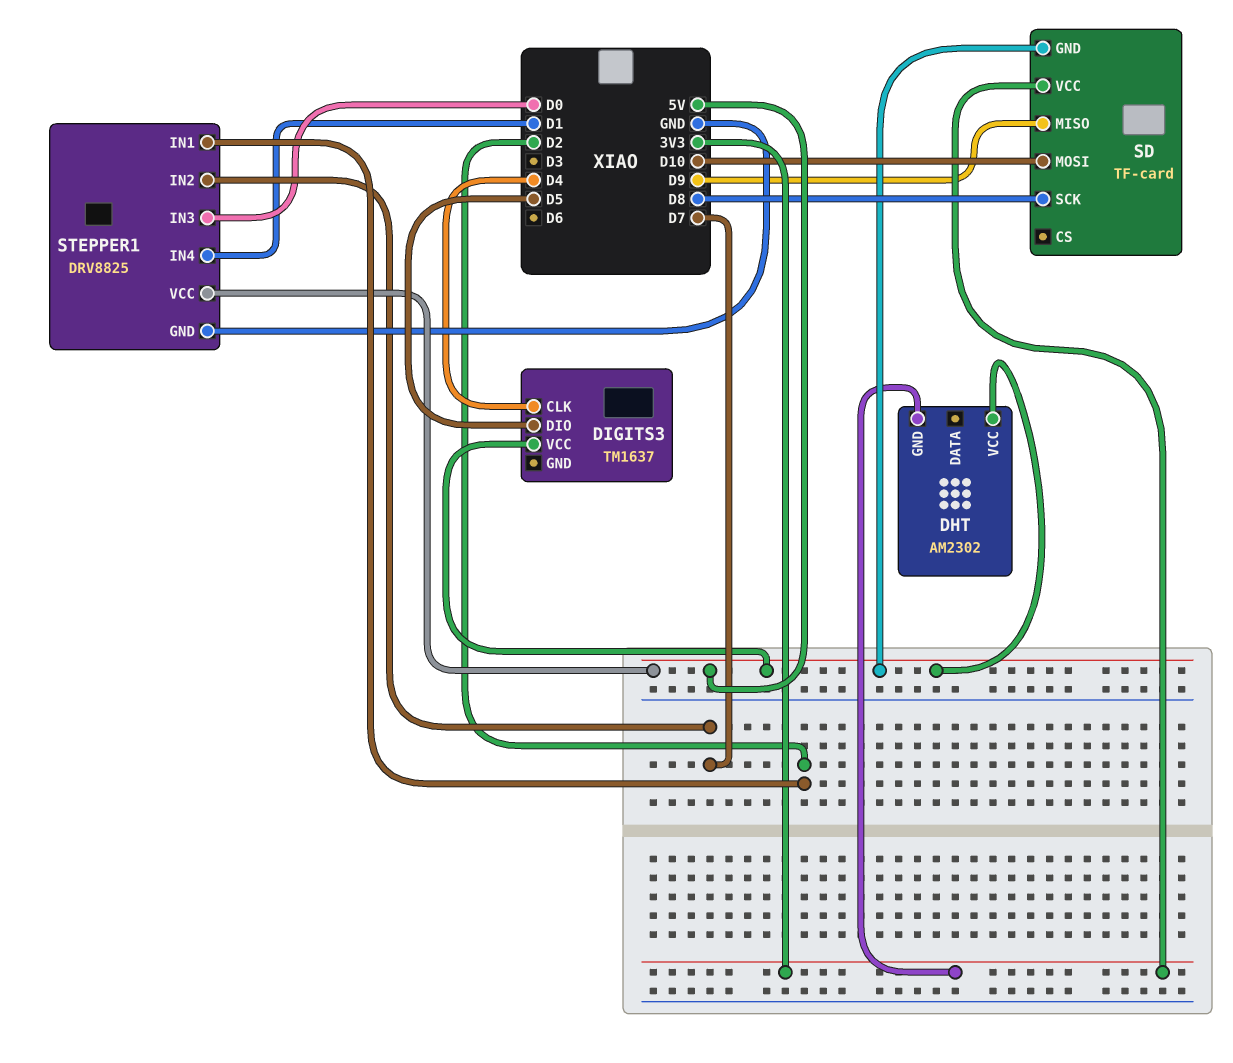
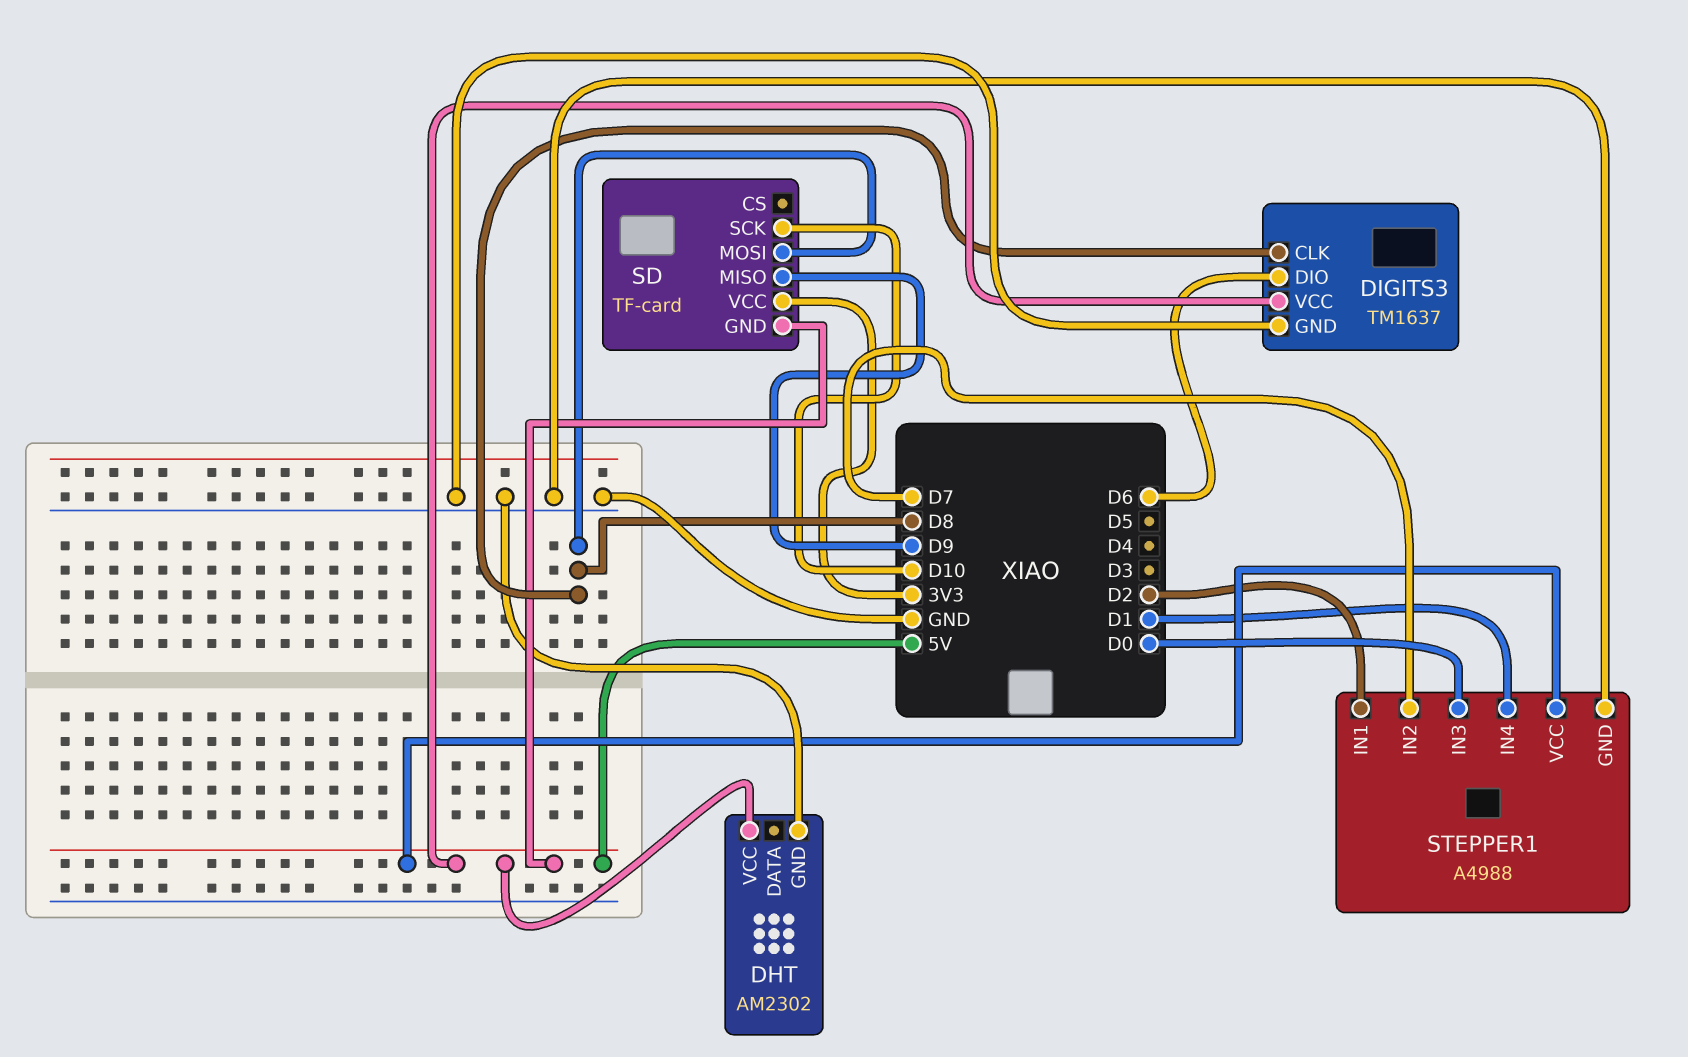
DHT pin GND: 3V3 -> GND
DIGITS3 pin CLK: D4 -> D8
DIGITS3 pin DIO: D5 -> D6
DIGITS3 pin GND: none -> GND
SD pin MOSI: D10 -> D8
SD pin SCK: D8 -> D10
STEPPER1: DRV8825 -> A4988

